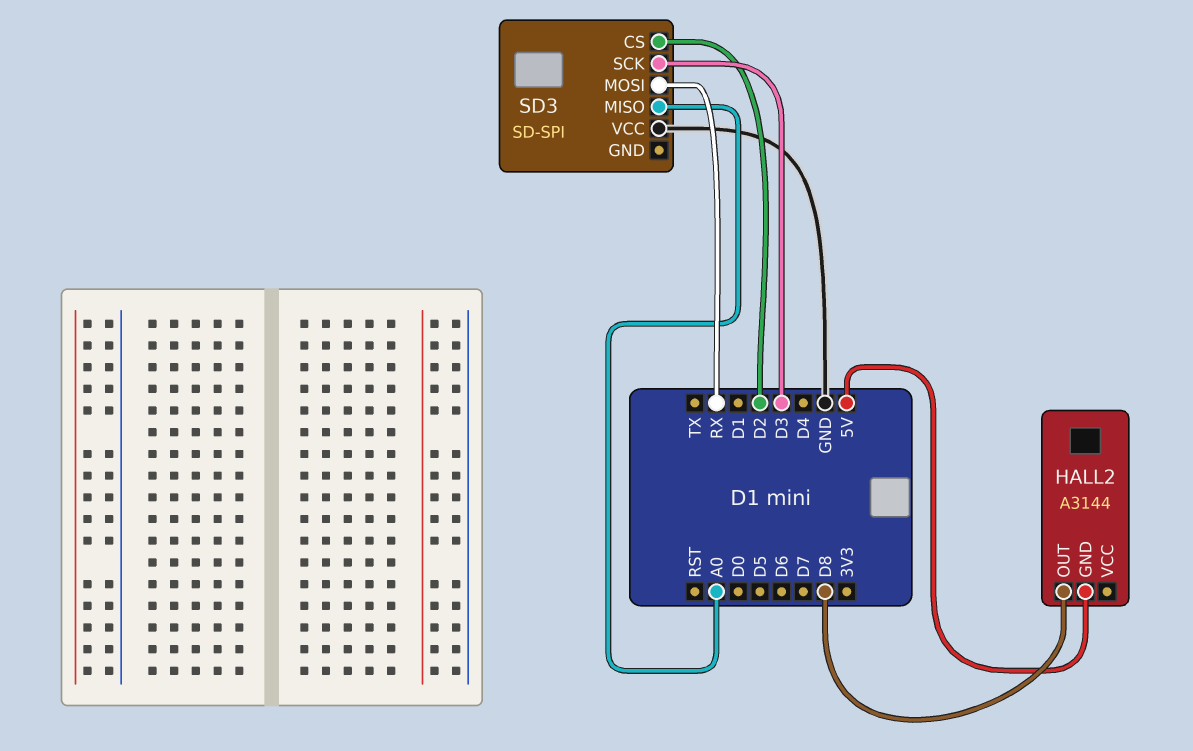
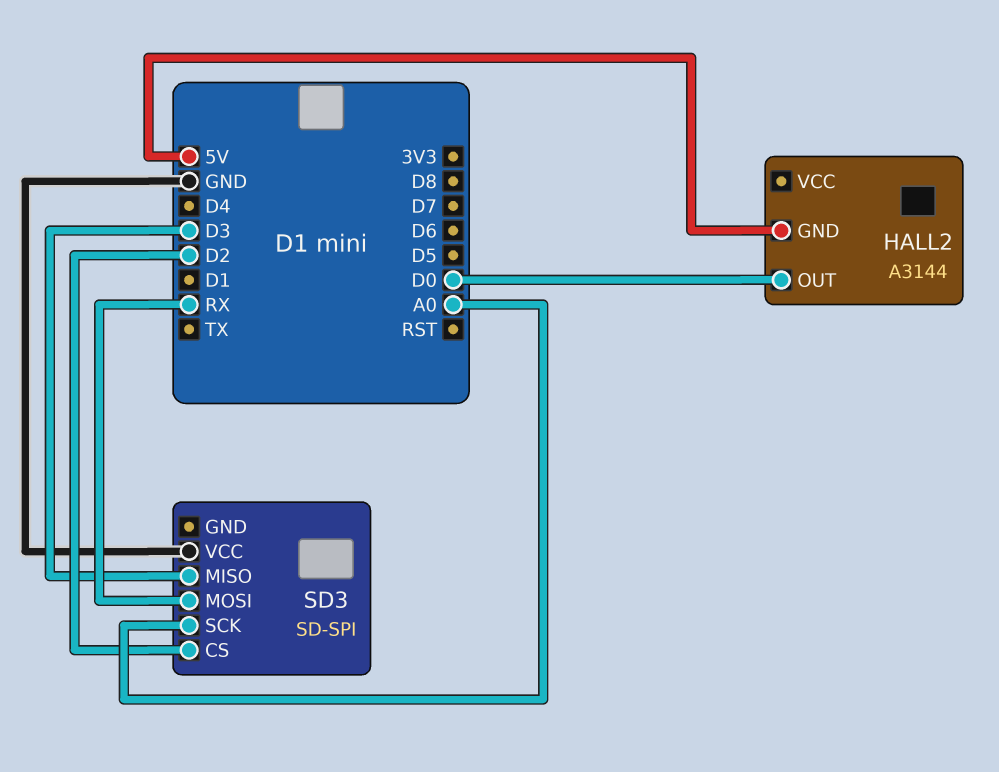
HALL2 pin OUT: D8 -> D0
SD3 pin MISO: A0 -> D3
SD3 pin SCK: D3 -> A0

